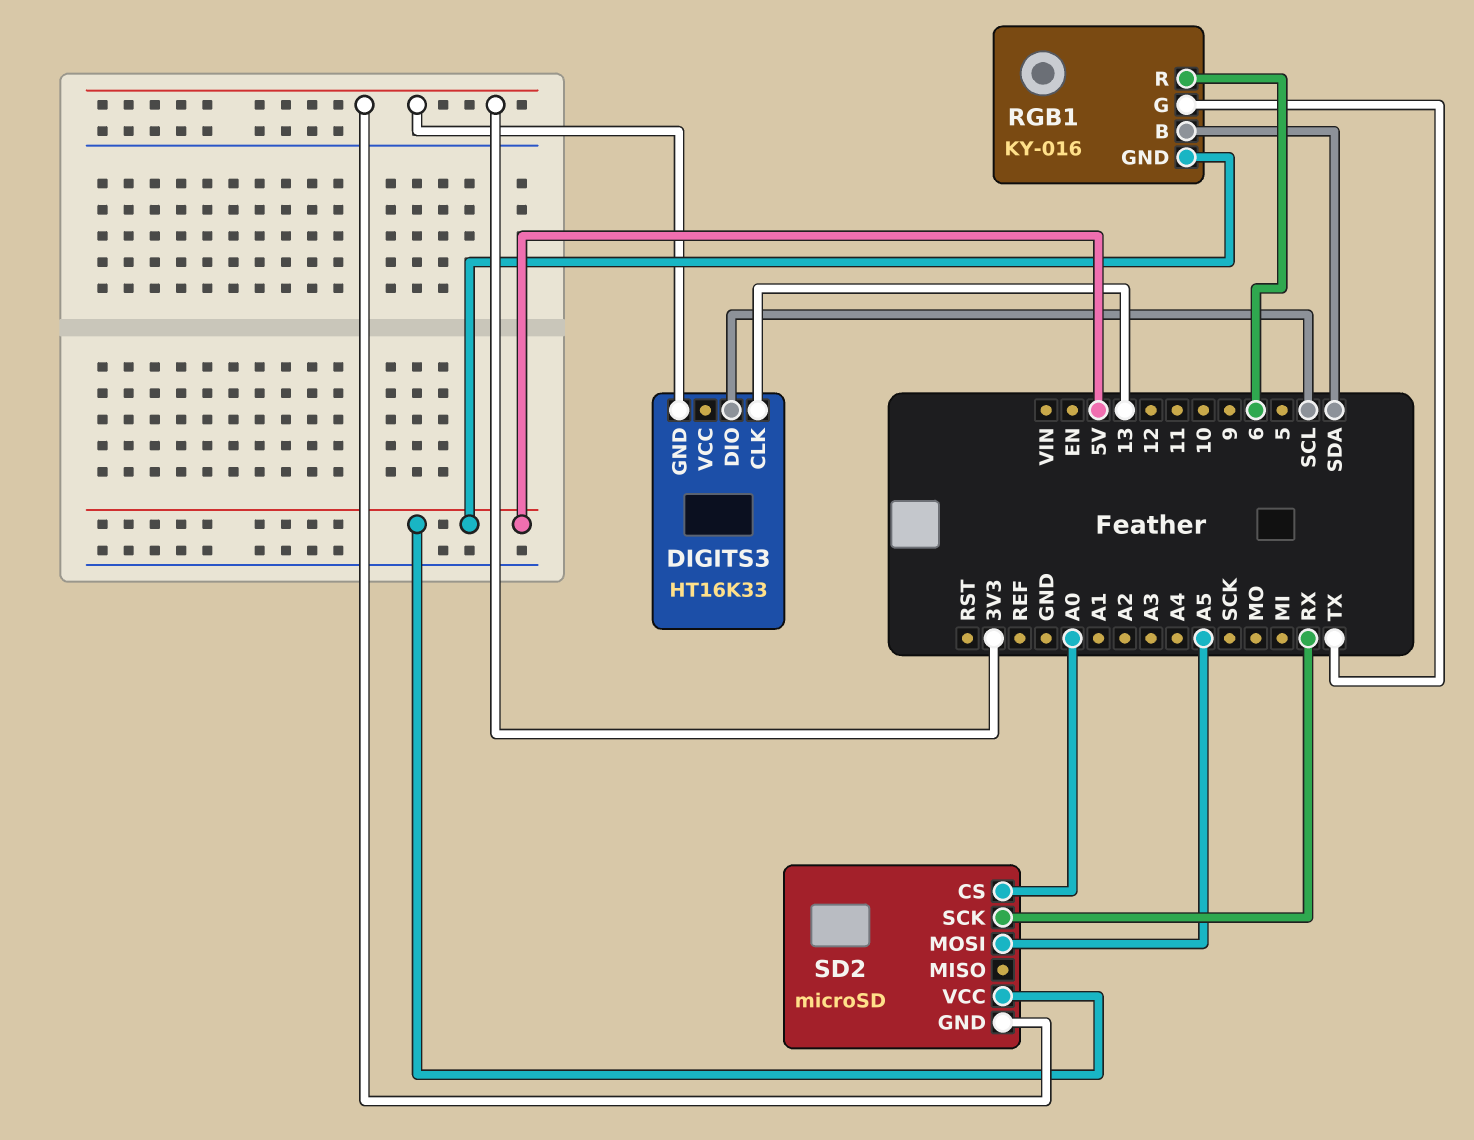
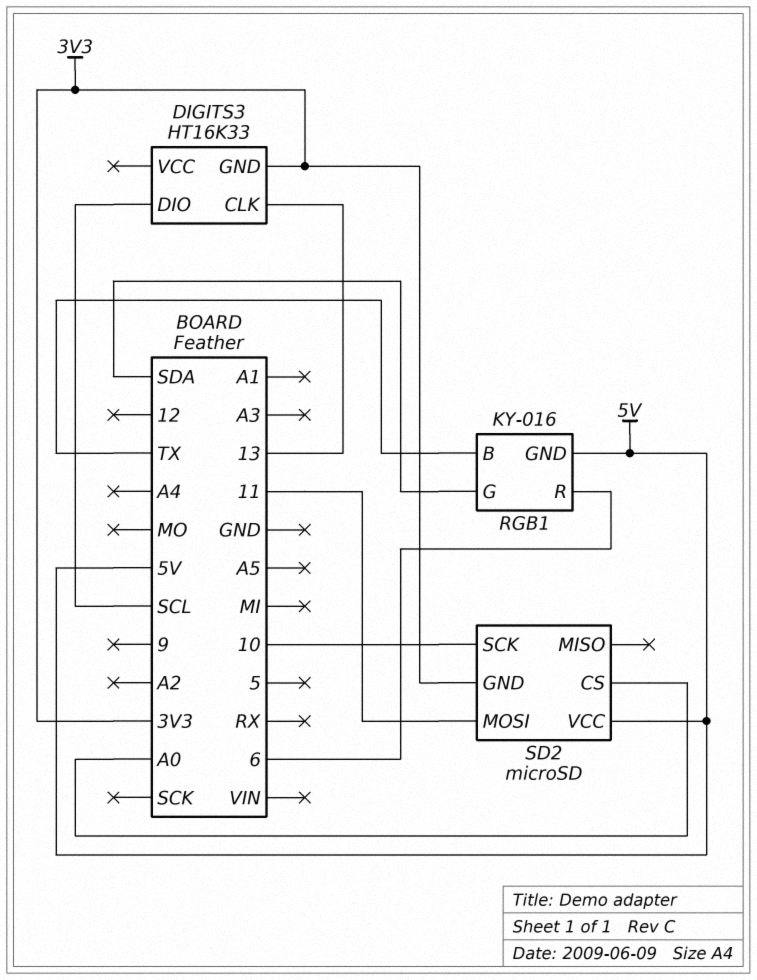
RGB1 pin B: SDA -> TX
RGB1 pin G: TX -> SDA
SD2 pin MOSI: A5 -> 11
SD2 pin SCK: RX -> 10

